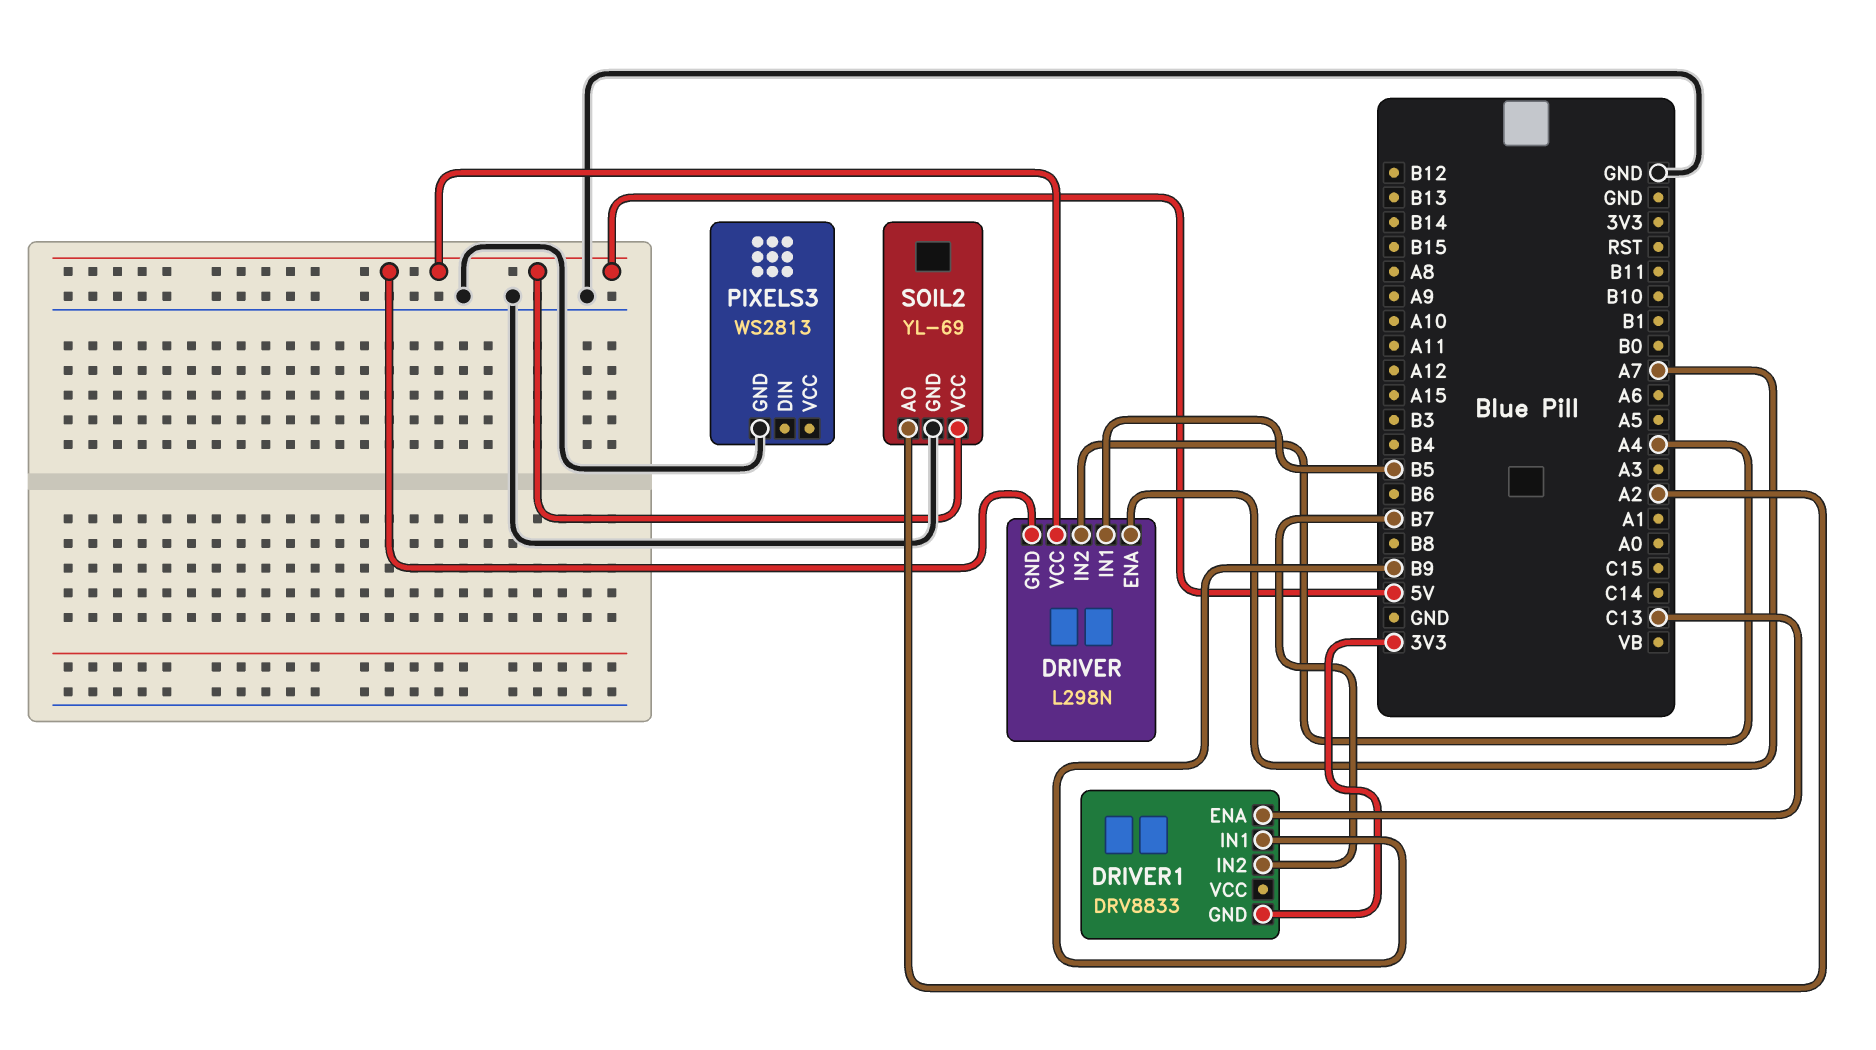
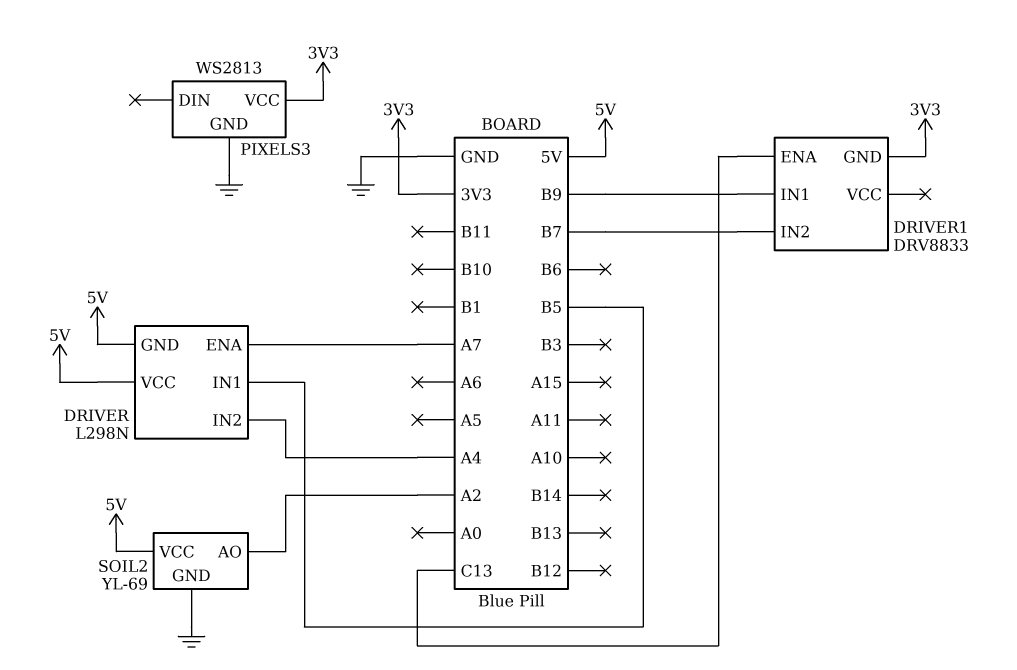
PIXELS3 pin VCC: none -> 3V3

